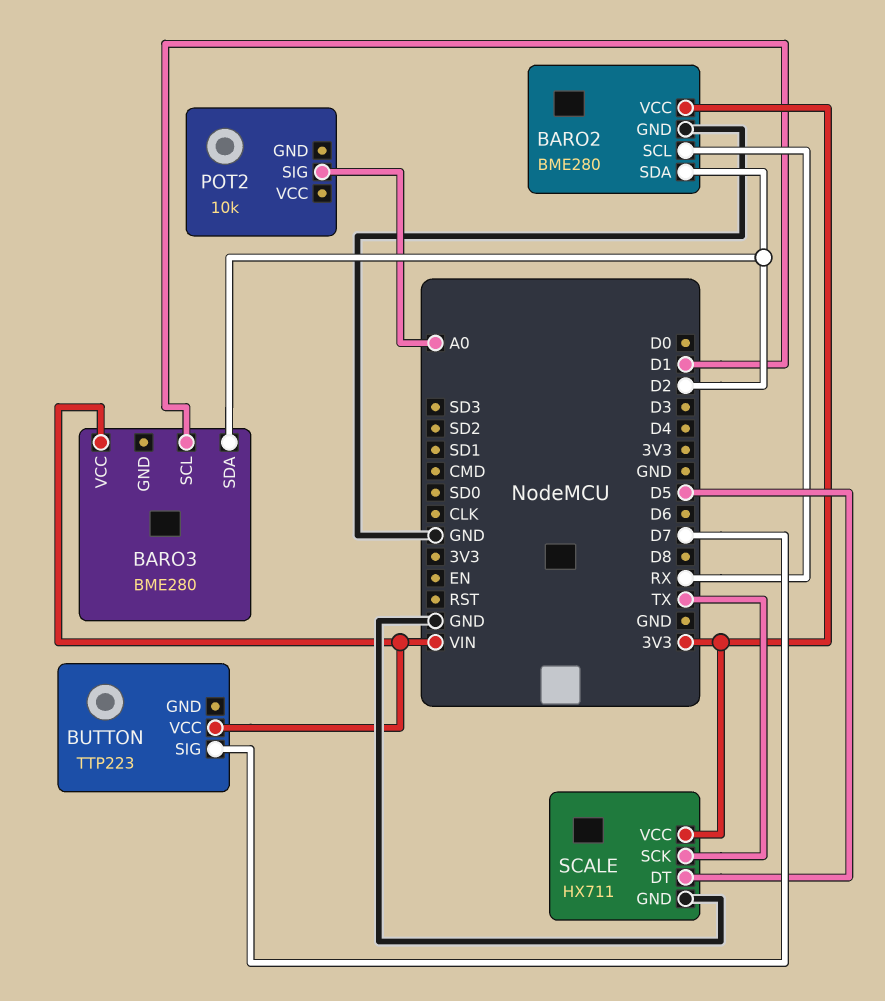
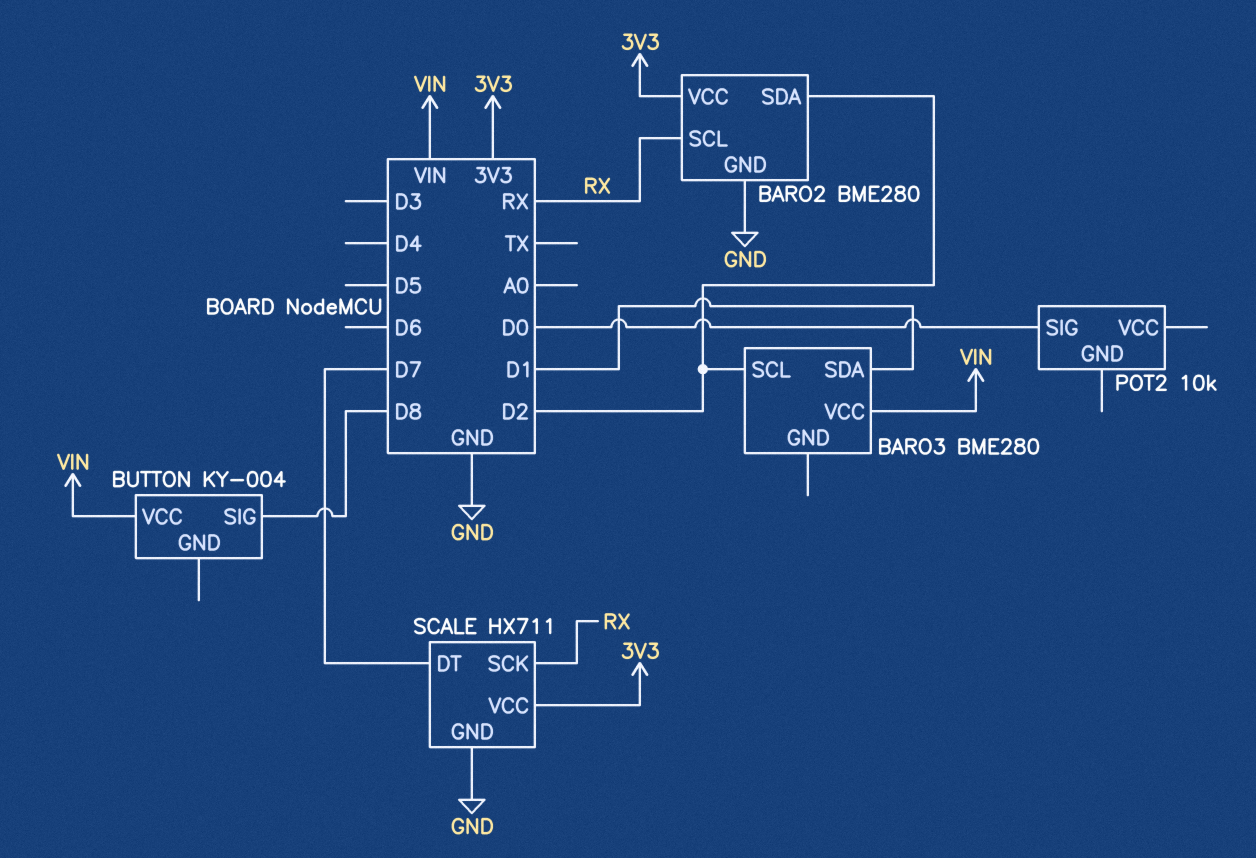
BARO3 pin SCL: D1 -> D2
BARO3 pin SDA: D2 -> D1
BUTTON: TTP223 -> KY-004
BUTTON pin SIG: D7 -> D8
POT2 pin SIG: A0 -> D0
SCALE pin DT: D5 -> D7
SCALE pin SCK: TX -> RX

